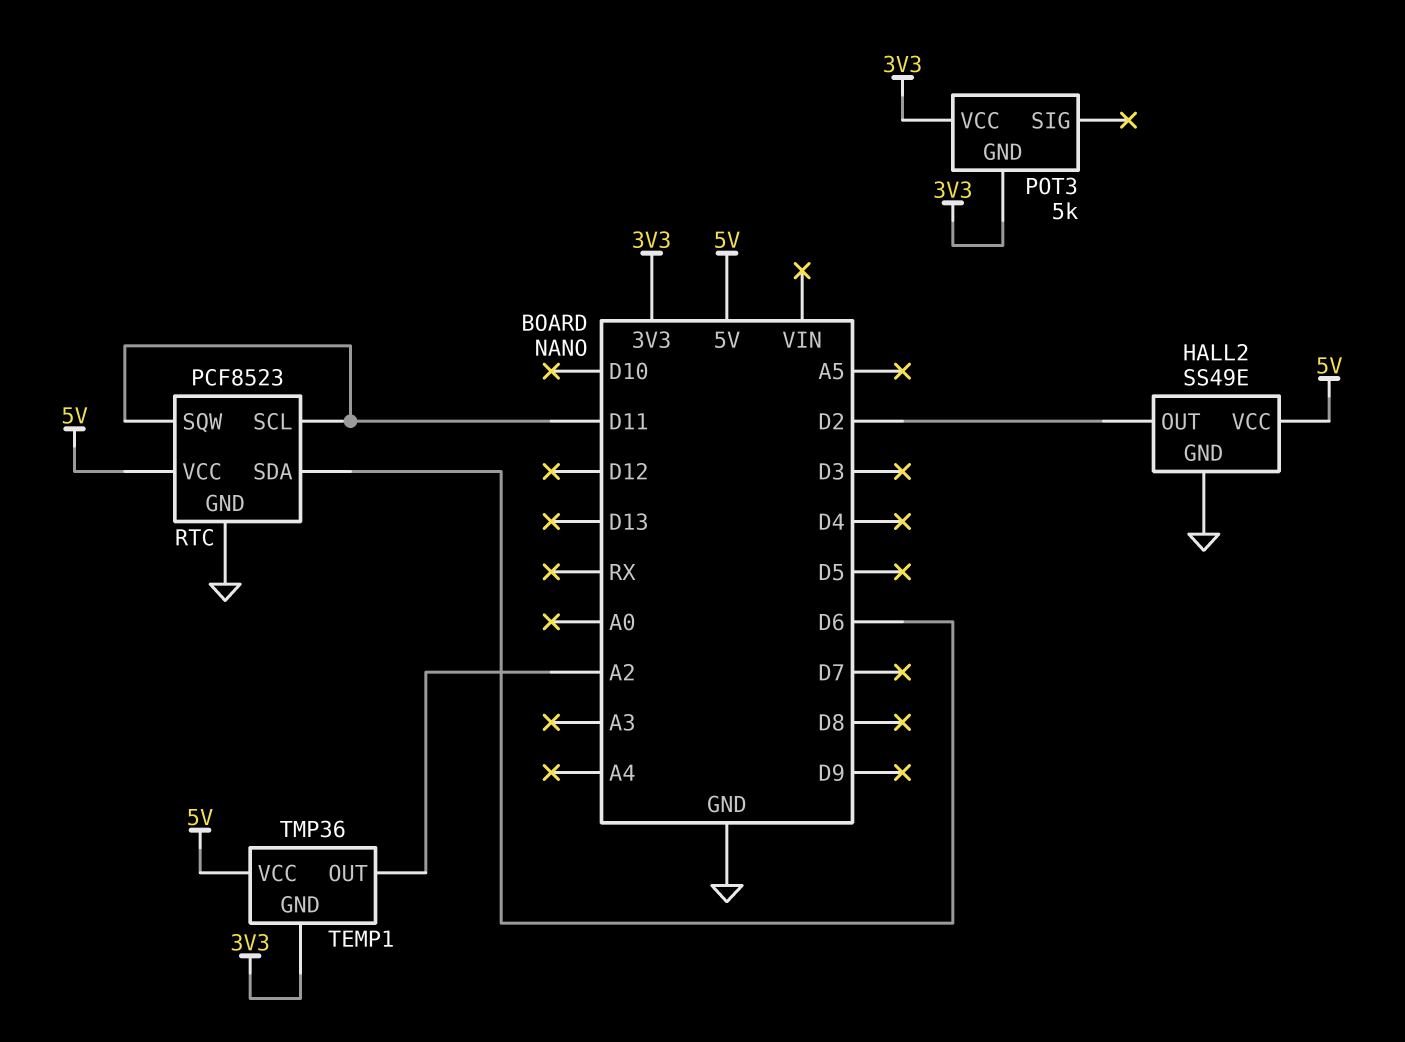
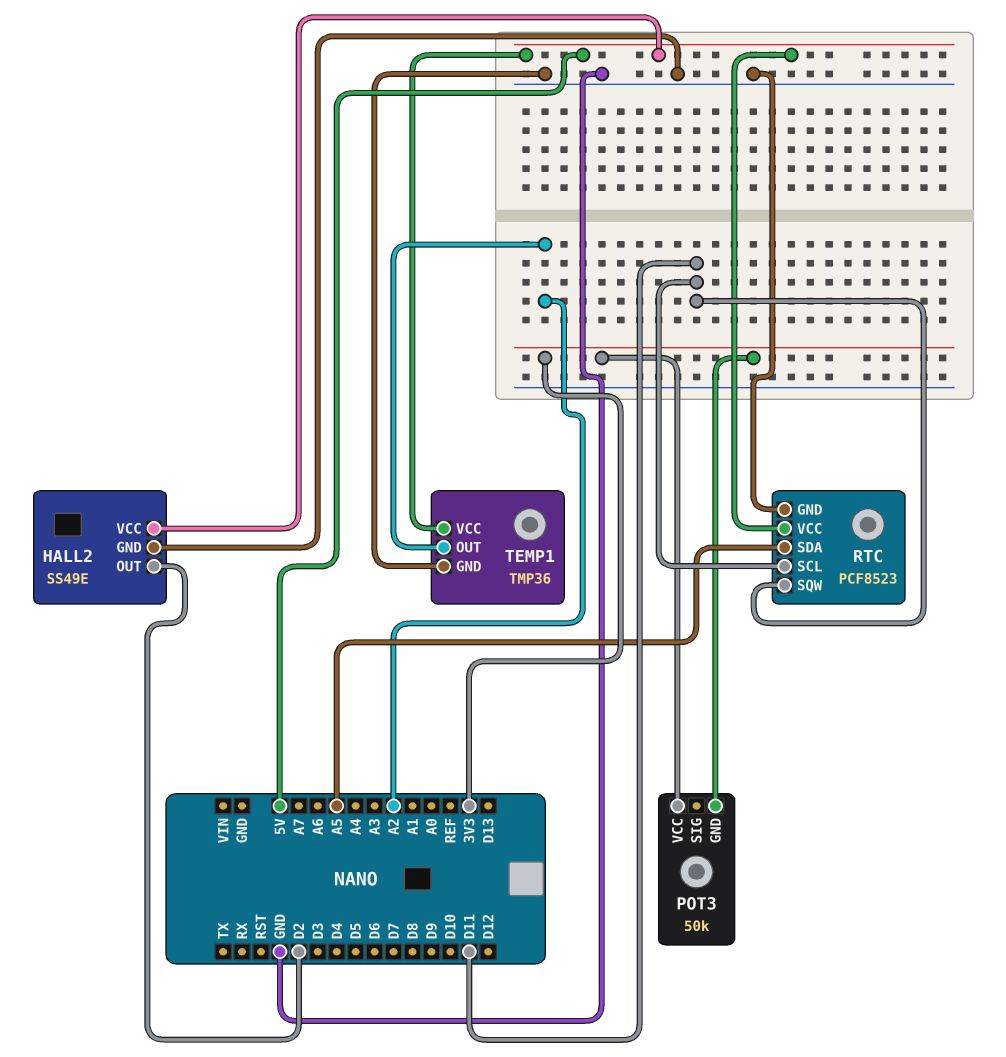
POT3: 5k -> 50k
RTC pin SDA: D6 -> A5
TEMP1 pin GND: 3V3 -> GND

